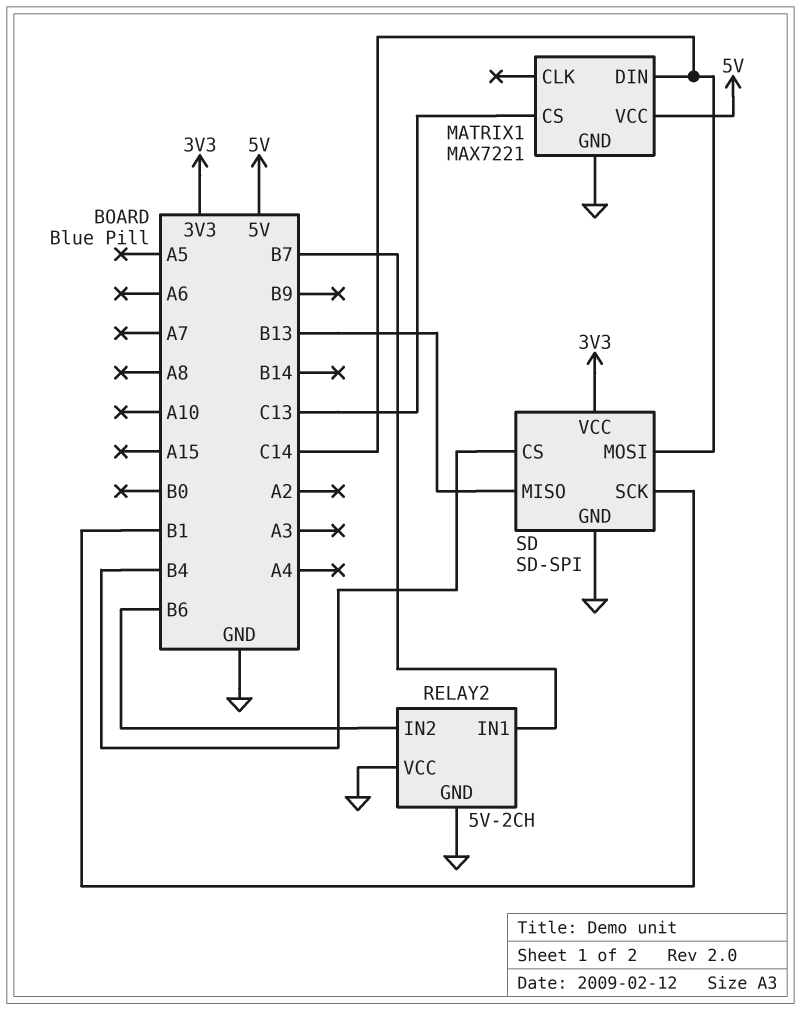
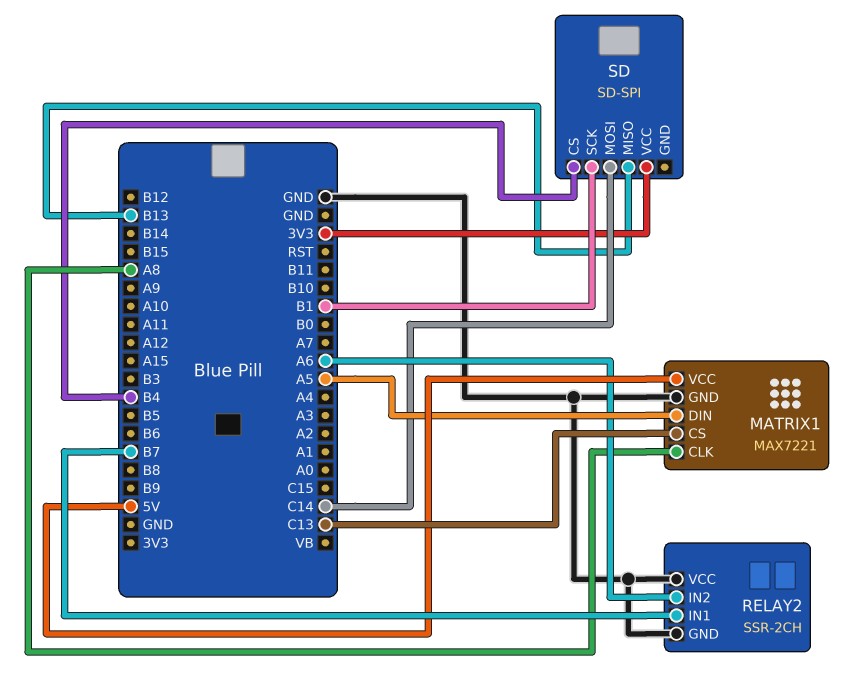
MATRIX1 pin CLK: none -> A8
MATRIX1 pin DIN: C14 -> A5
RELAY2: 5V-2CH -> SSR-2CH
RELAY2 pin IN2: B6 -> A6
SD pin GND: GND -> none

